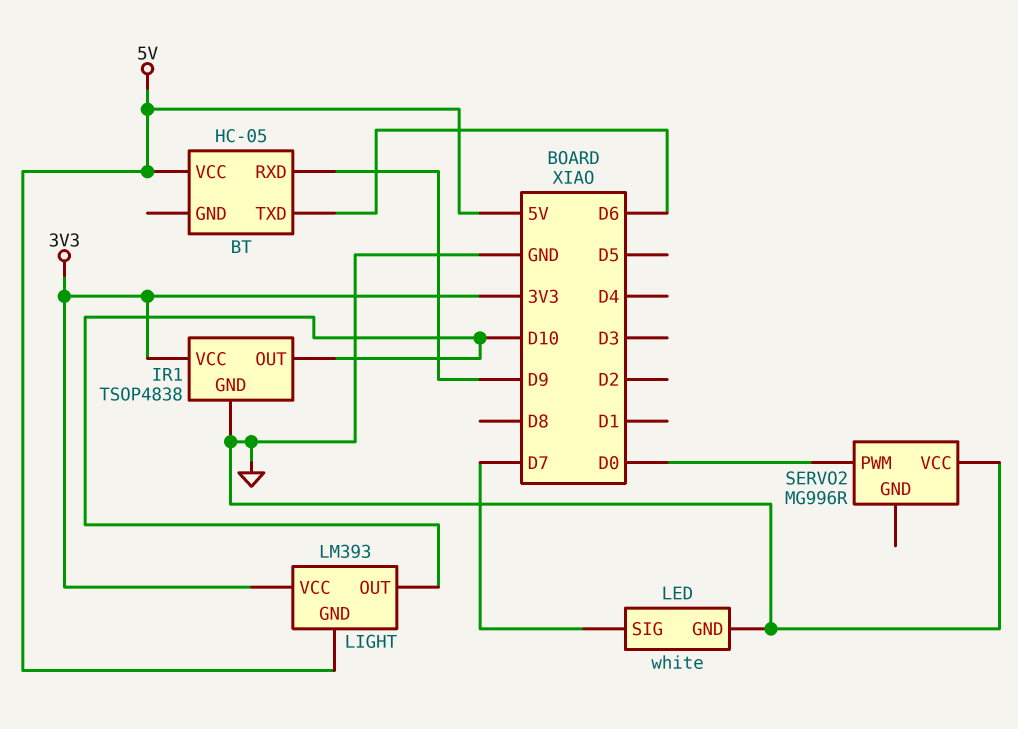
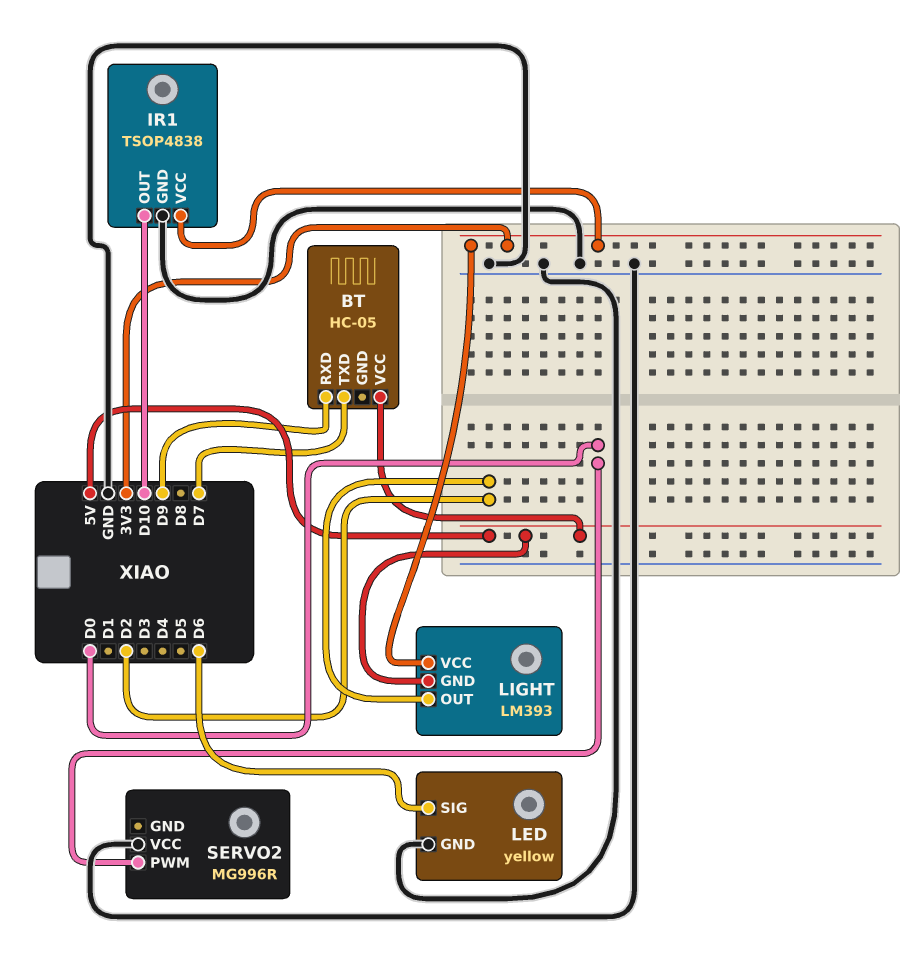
BT pin TXD: D6 -> D7
LED: white -> yellow
LED pin SIG: D7 -> D6
LIGHT pin OUT: D10 -> D2

